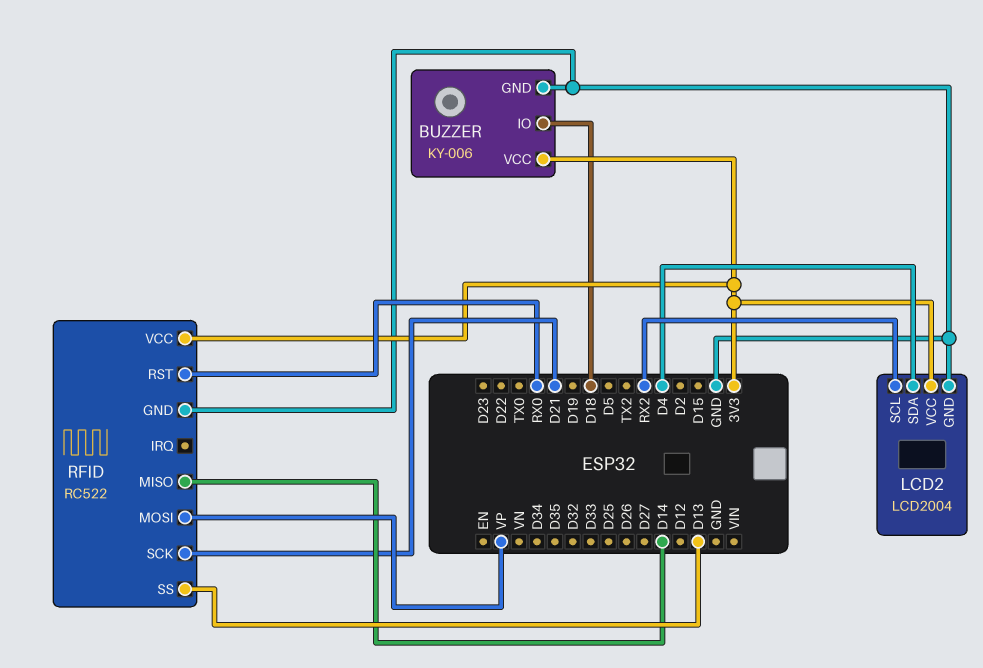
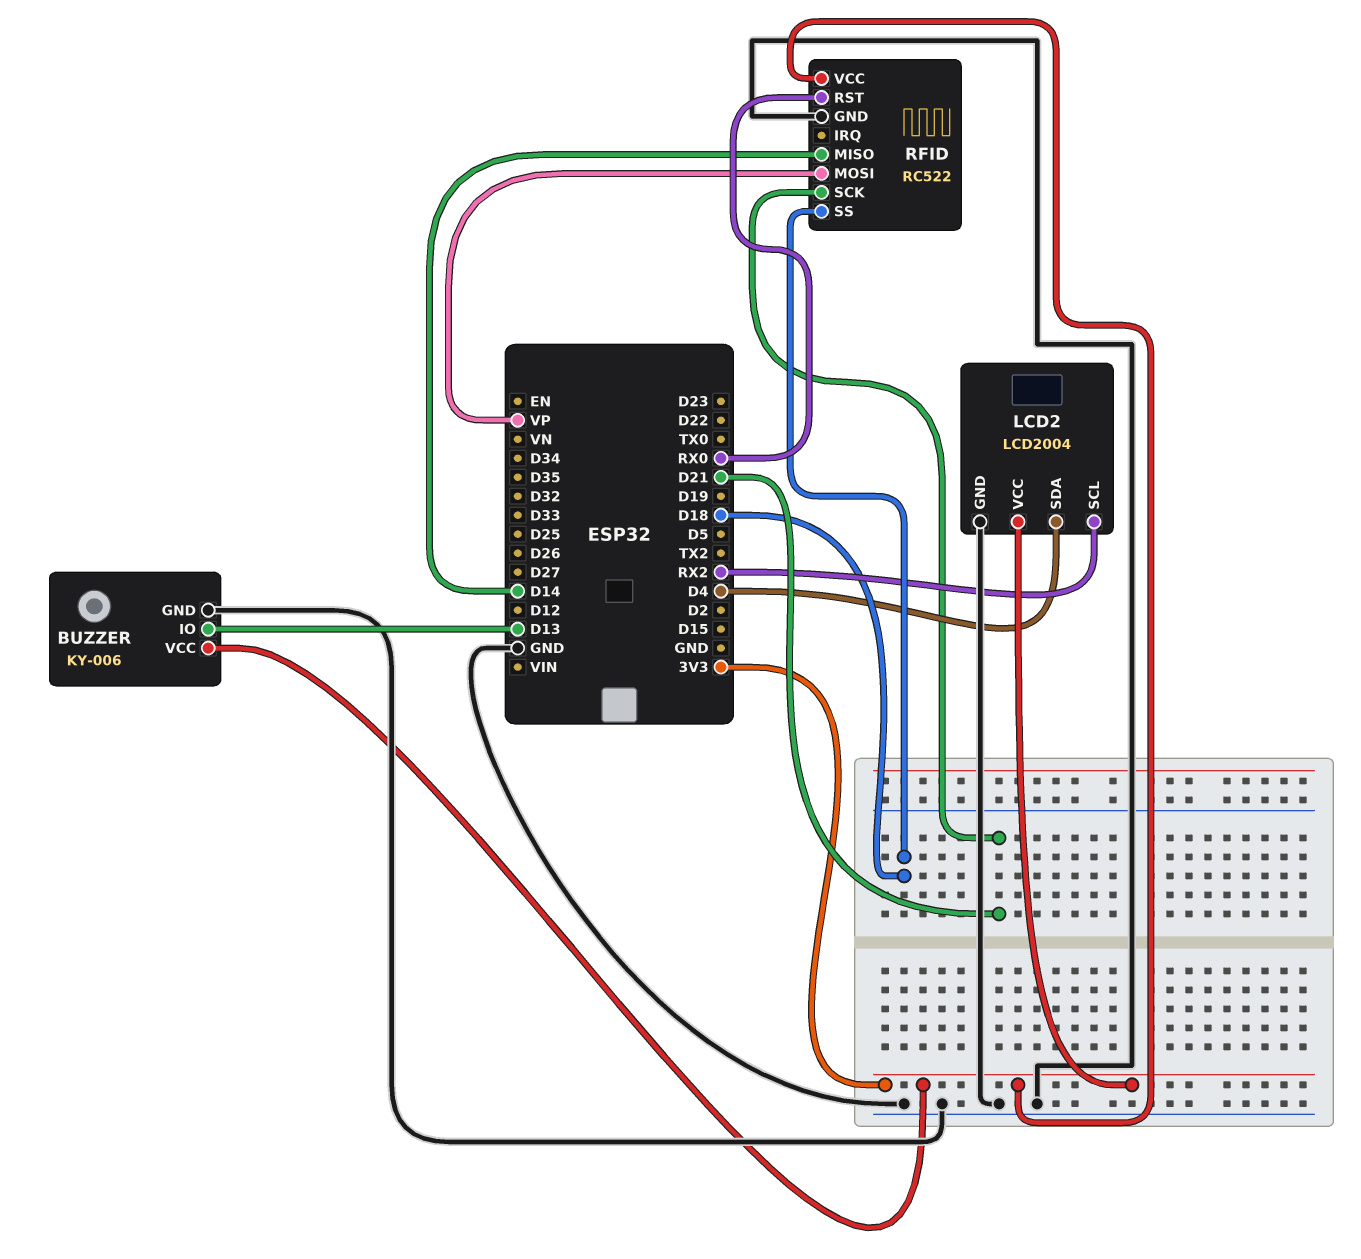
BUZZER pin IO: D18 -> D13
RFID pin SS: D13 -> D18

